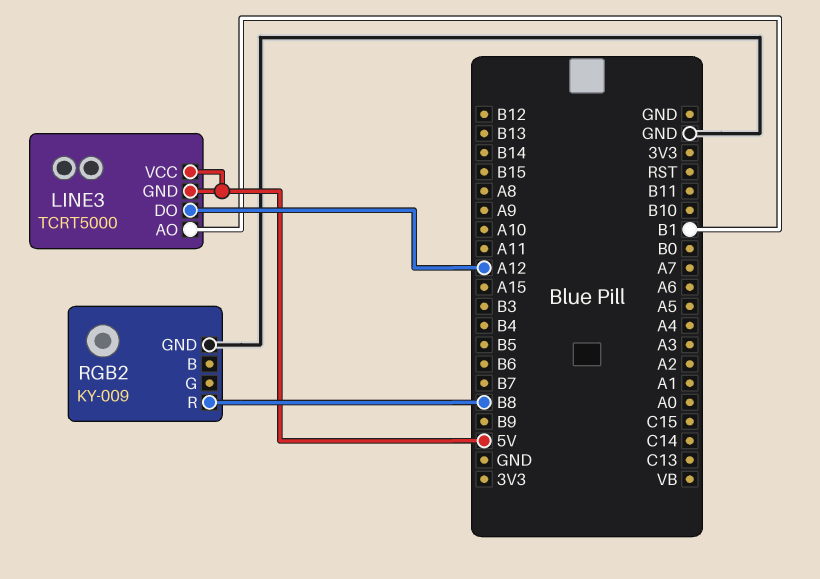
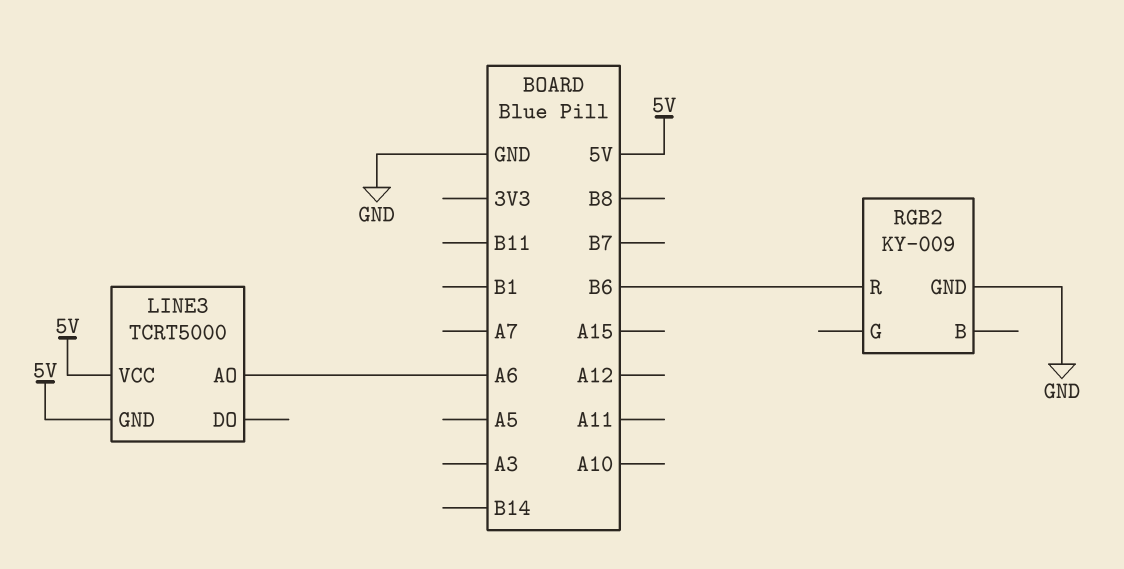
LINE3 pin AO: B1 -> A6
LINE3 pin DO: A12 -> none
RGB2 pin R: B8 -> B6

